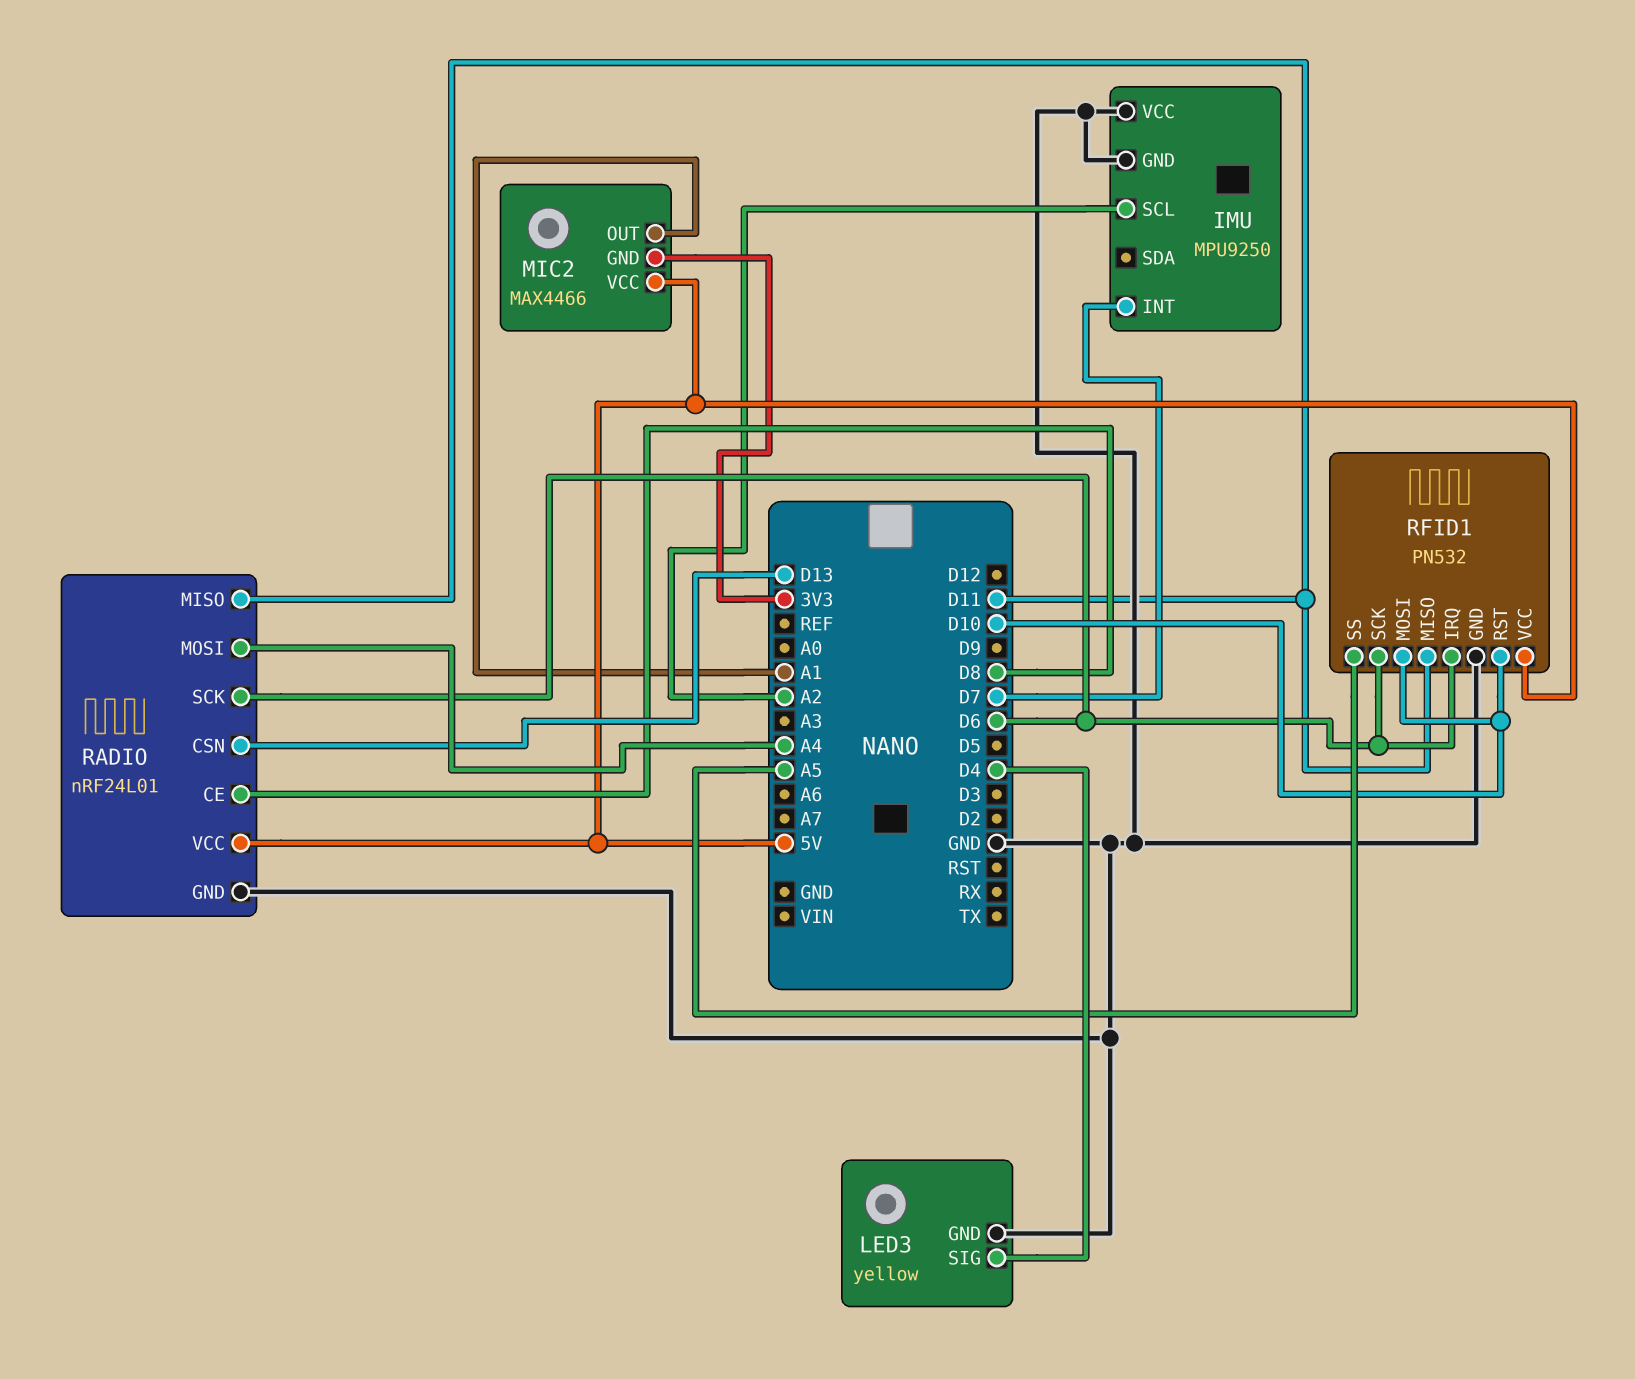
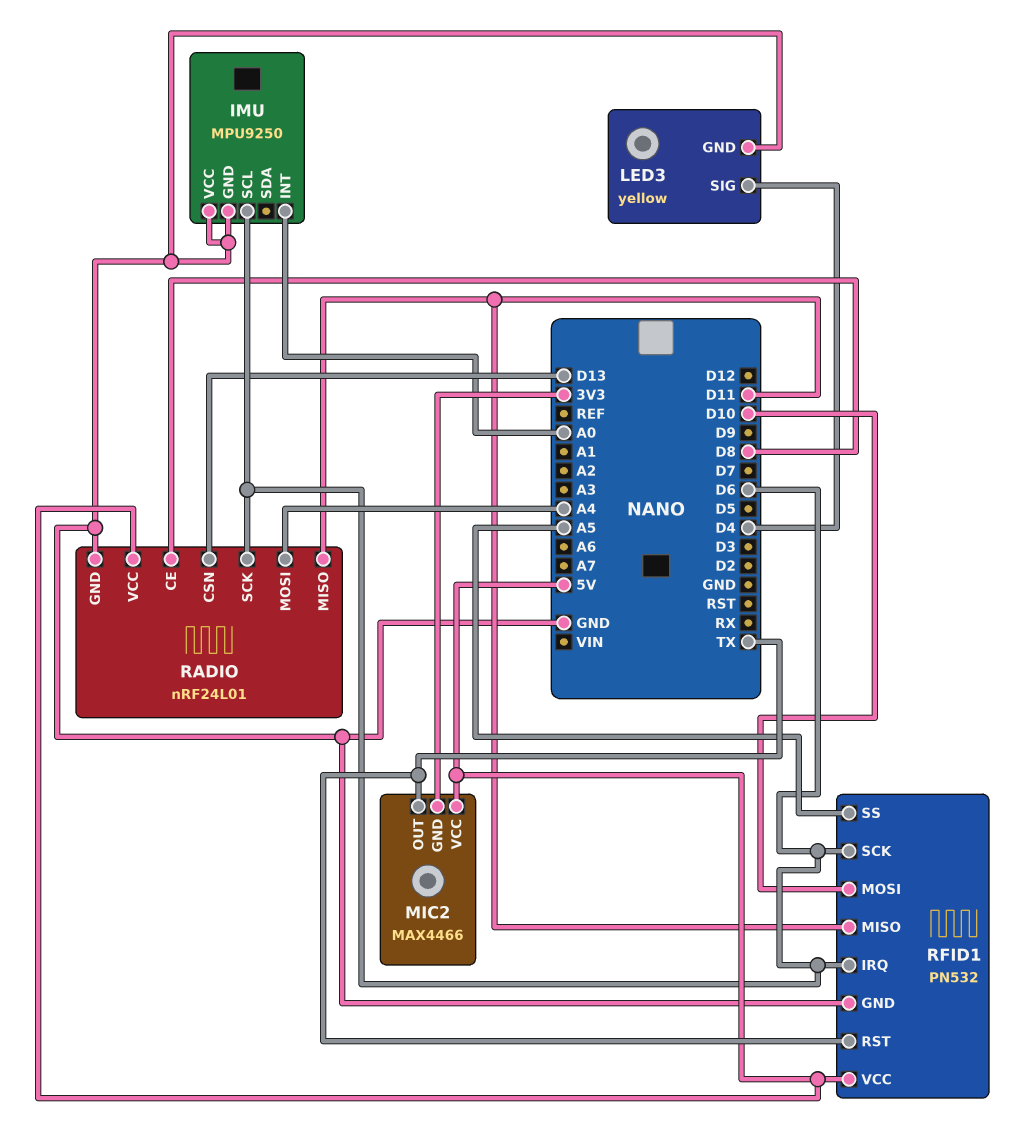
IMU pin INT: D7 -> A0
IMU pin SCL: A2 -> D6
MIC2 pin OUT: A1 -> TX
RFID1 pin RST: D10 -> TX

